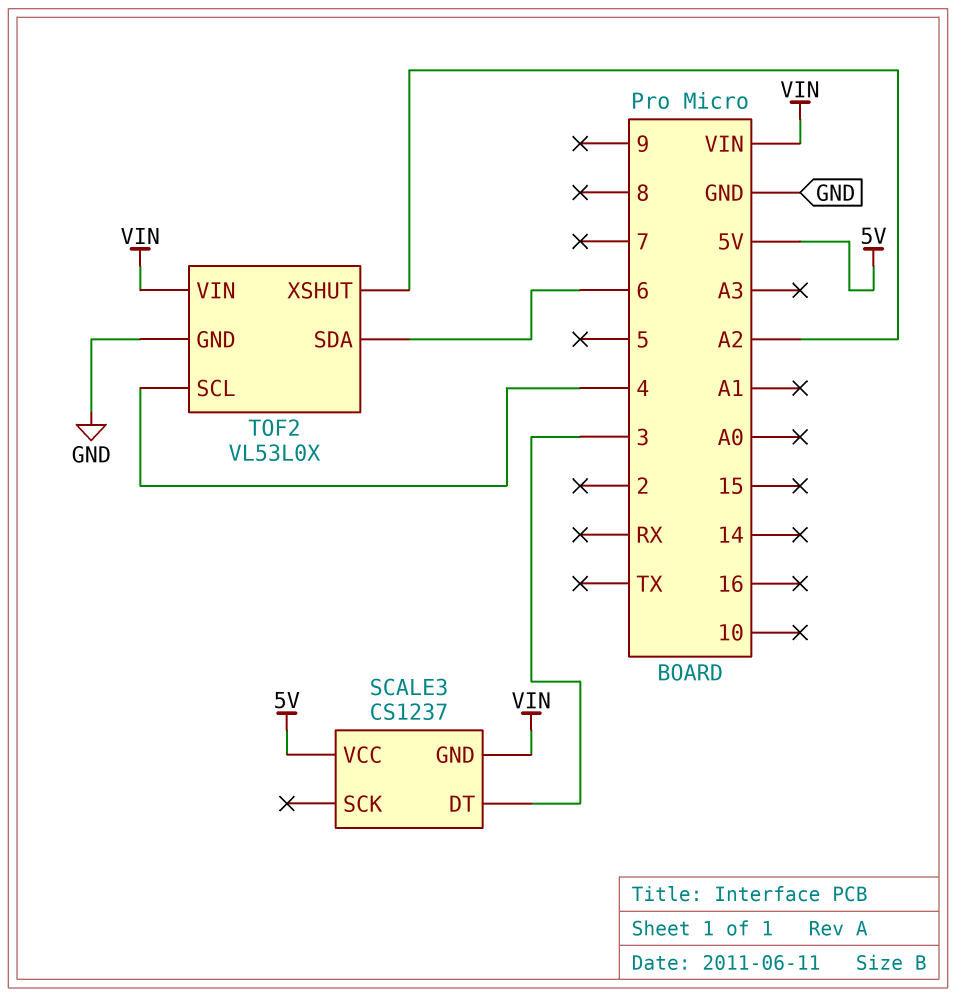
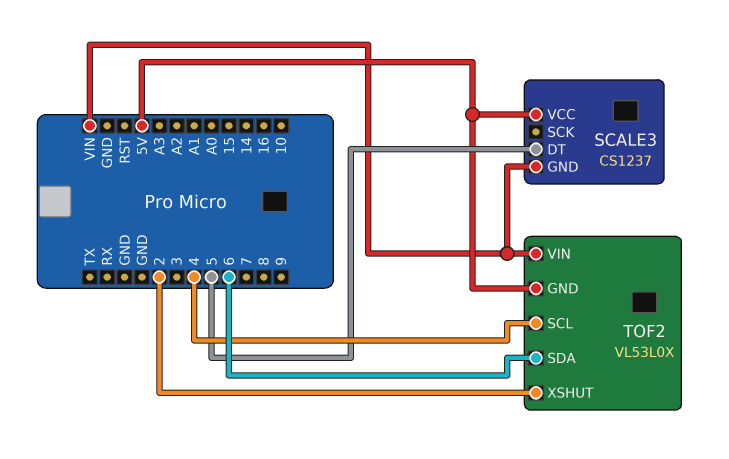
SCALE3 pin DT: 3 -> 5
TOF2 pin GND: GND -> 5V
TOF2 pin XSHUT: A2 -> 2

